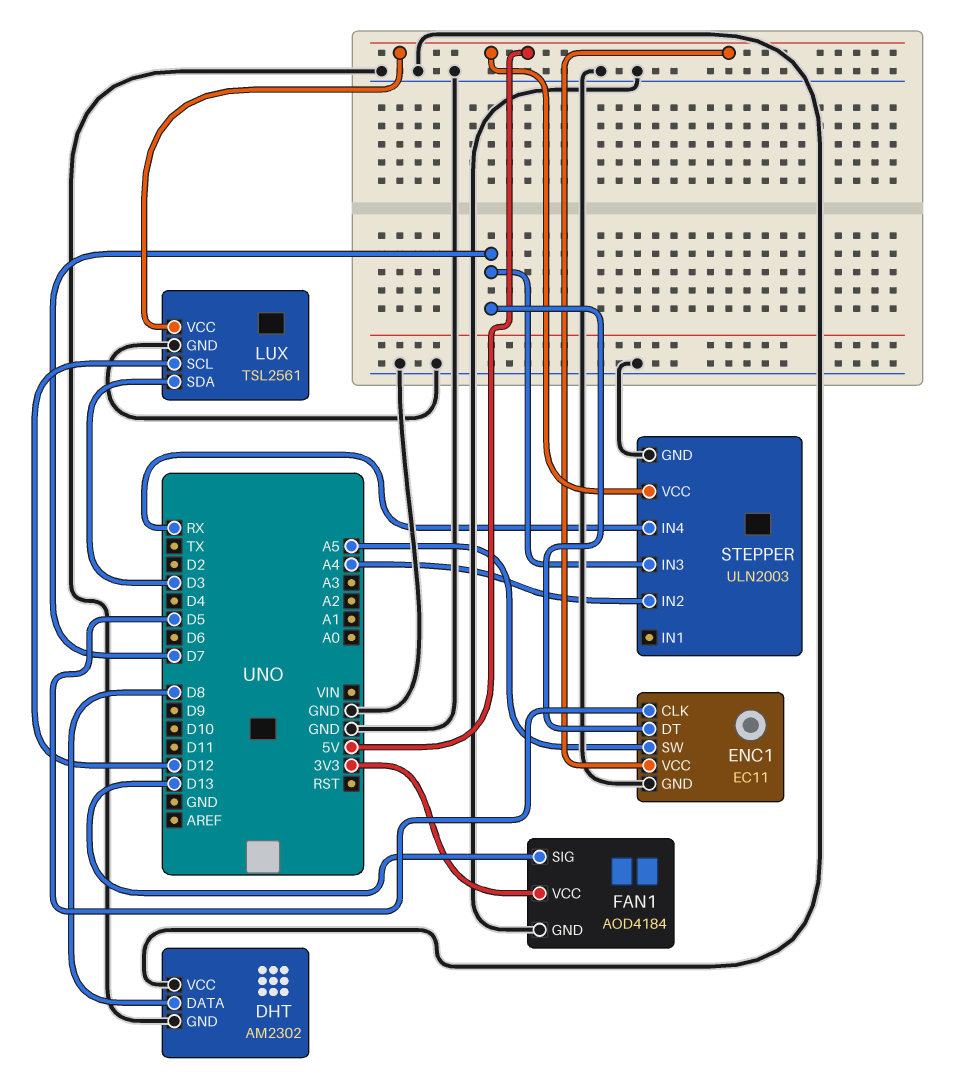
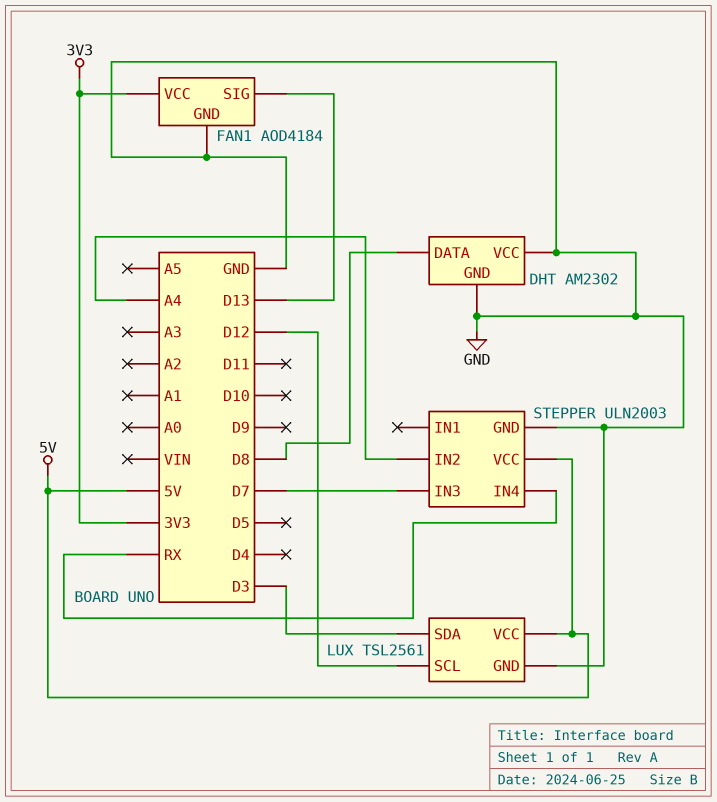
ENC1: EC11 -> none
ENC1 pin CLK: D5 -> none
ENC1 pin DT: D7 -> none
ENC1 pin GND: GND -> none
ENC1 pin SW: A5 -> none
ENC1 pin VCC: 5V -> none

